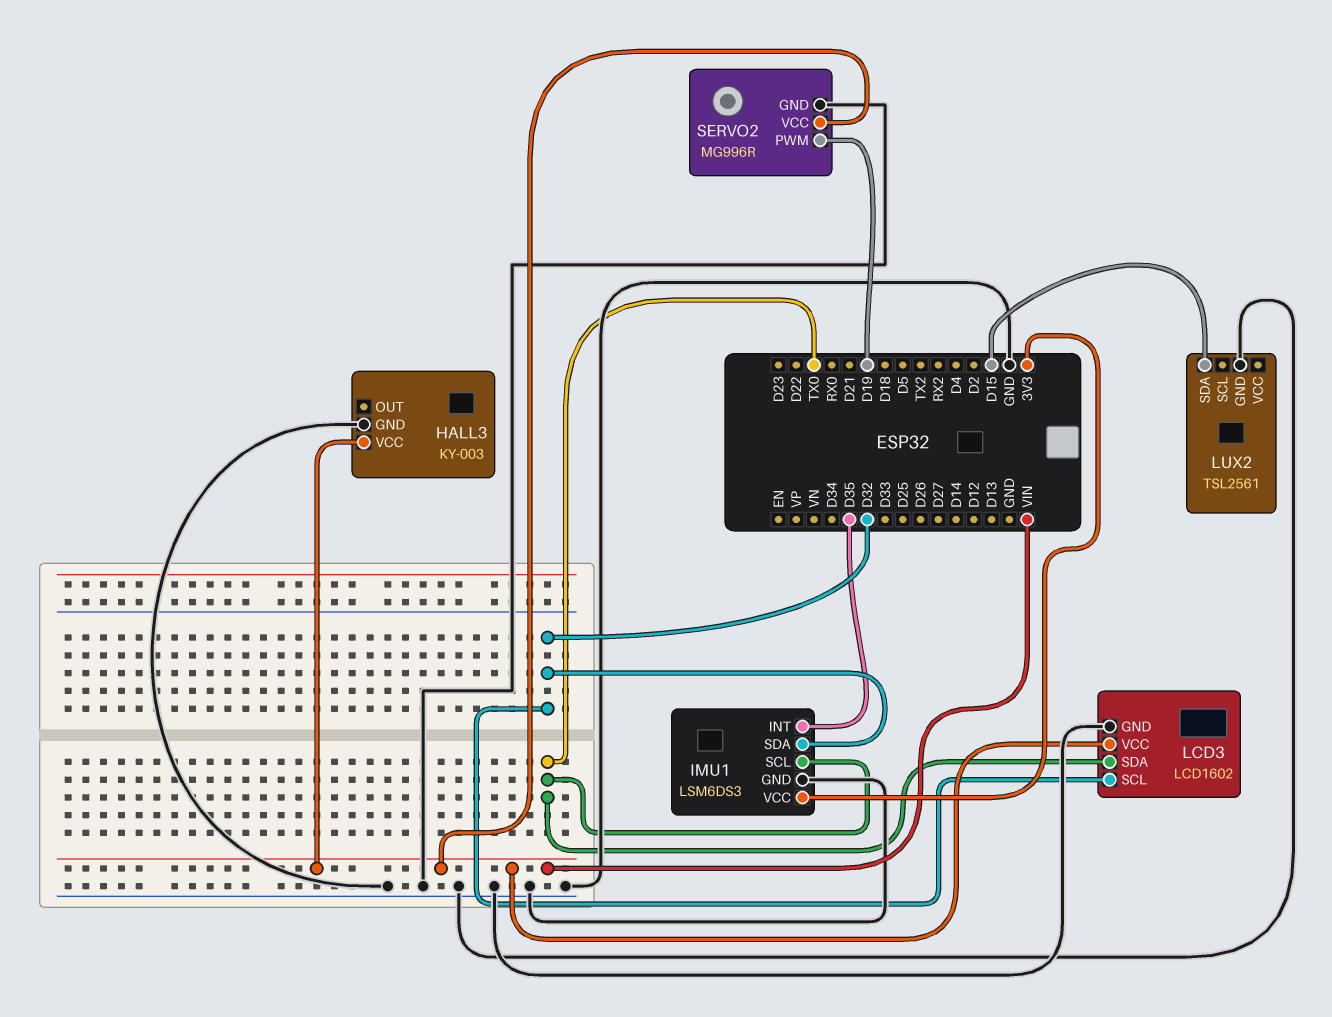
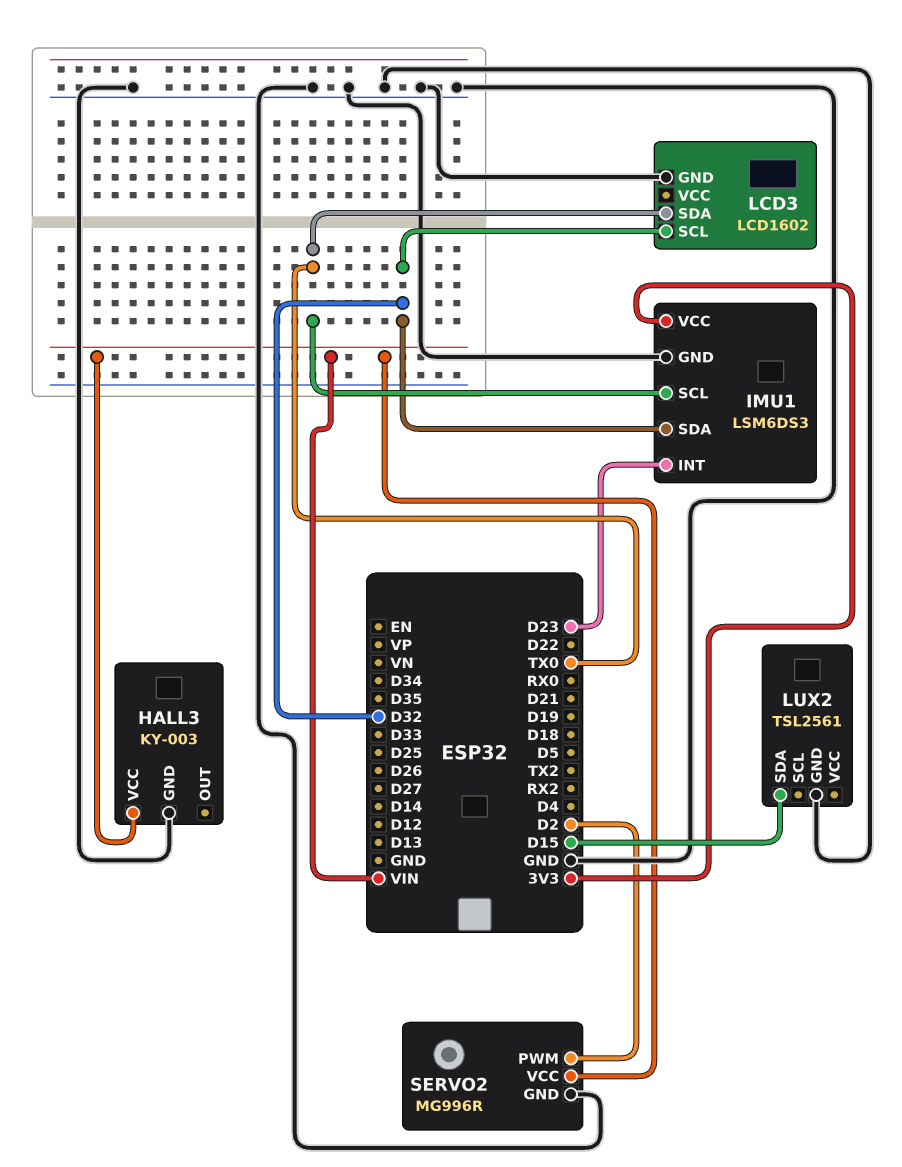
IMU1 pin INT: D35 -> D23
LCD3 pin VCC: VIN -> none
SERVO2 pin PWM: D19 -> D2

